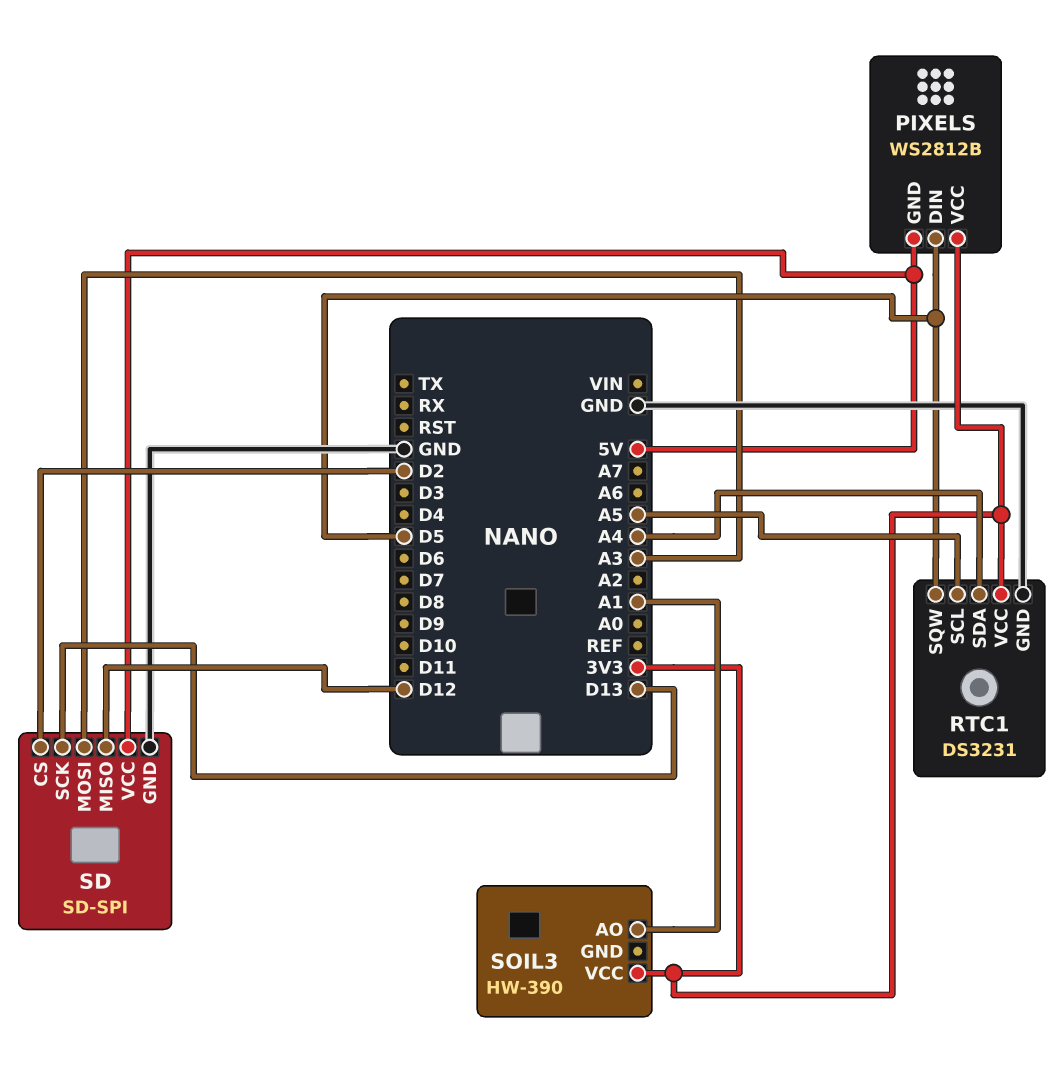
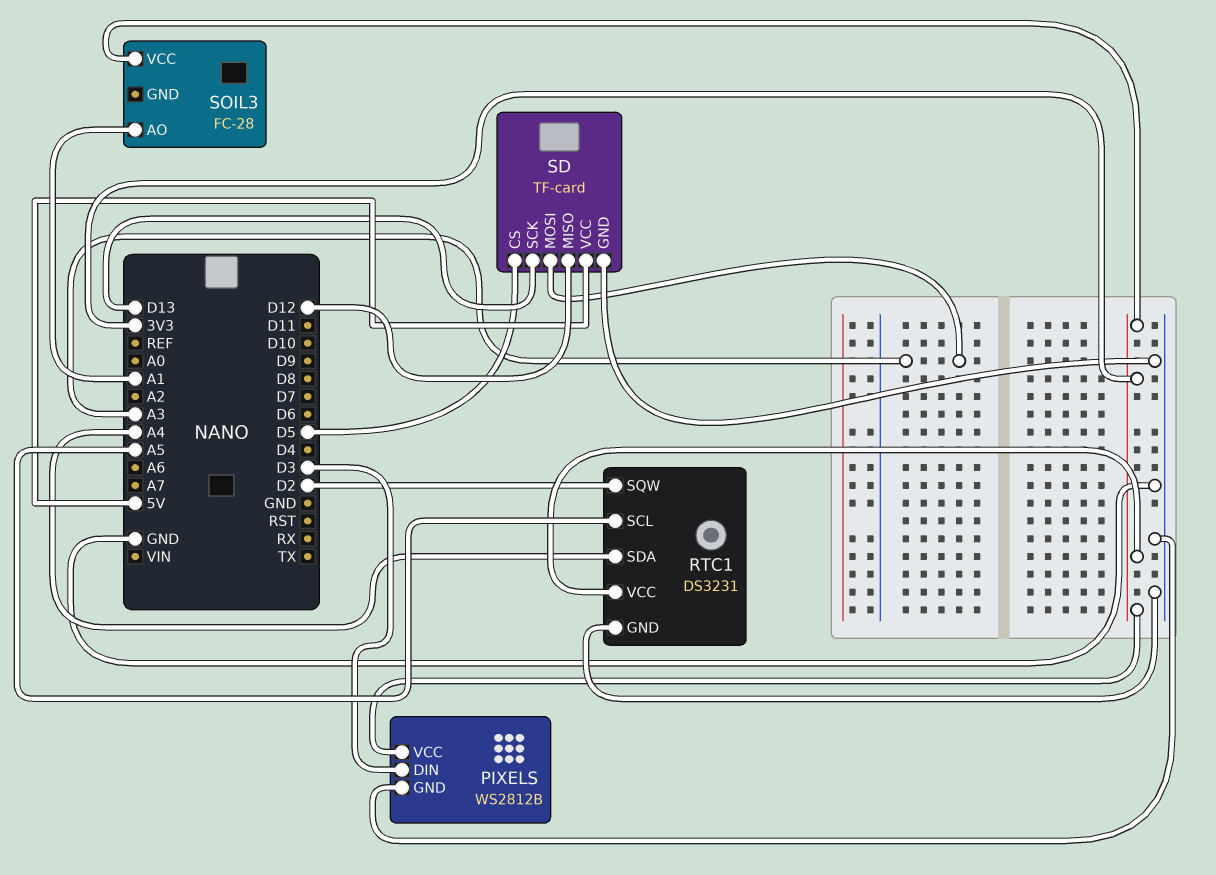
PIXELS pin DIN: D5 -> D3
PIXELS pin GND: 5V -> GND
RTC1 pin SQW: D5 -> D2
SD: SD-SPI -> TF-card
SD pin CS: D2 -> D5
SOIL3: HW-390 -> FC-28

